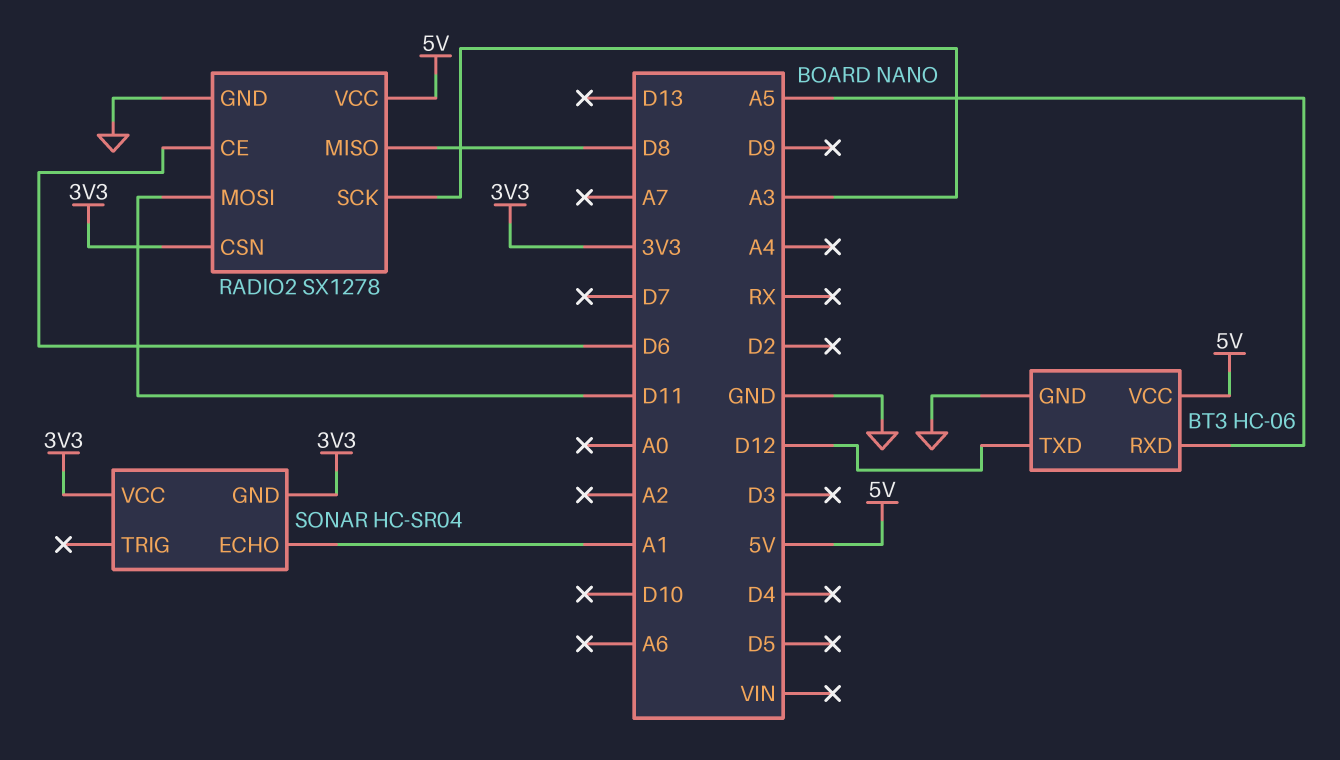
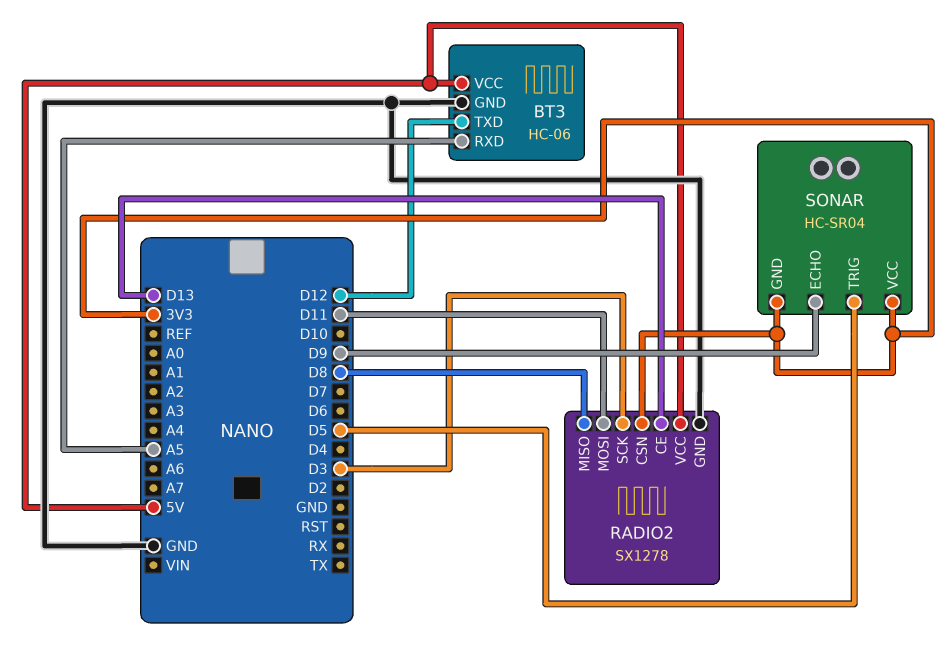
RADIO2 pin CE: D6 -> D13
RADIO2 pin SCK: A3 -> D3
SONAR pin ECHO: A1 -> D9
SONAR pin TRIG: none -> D5

